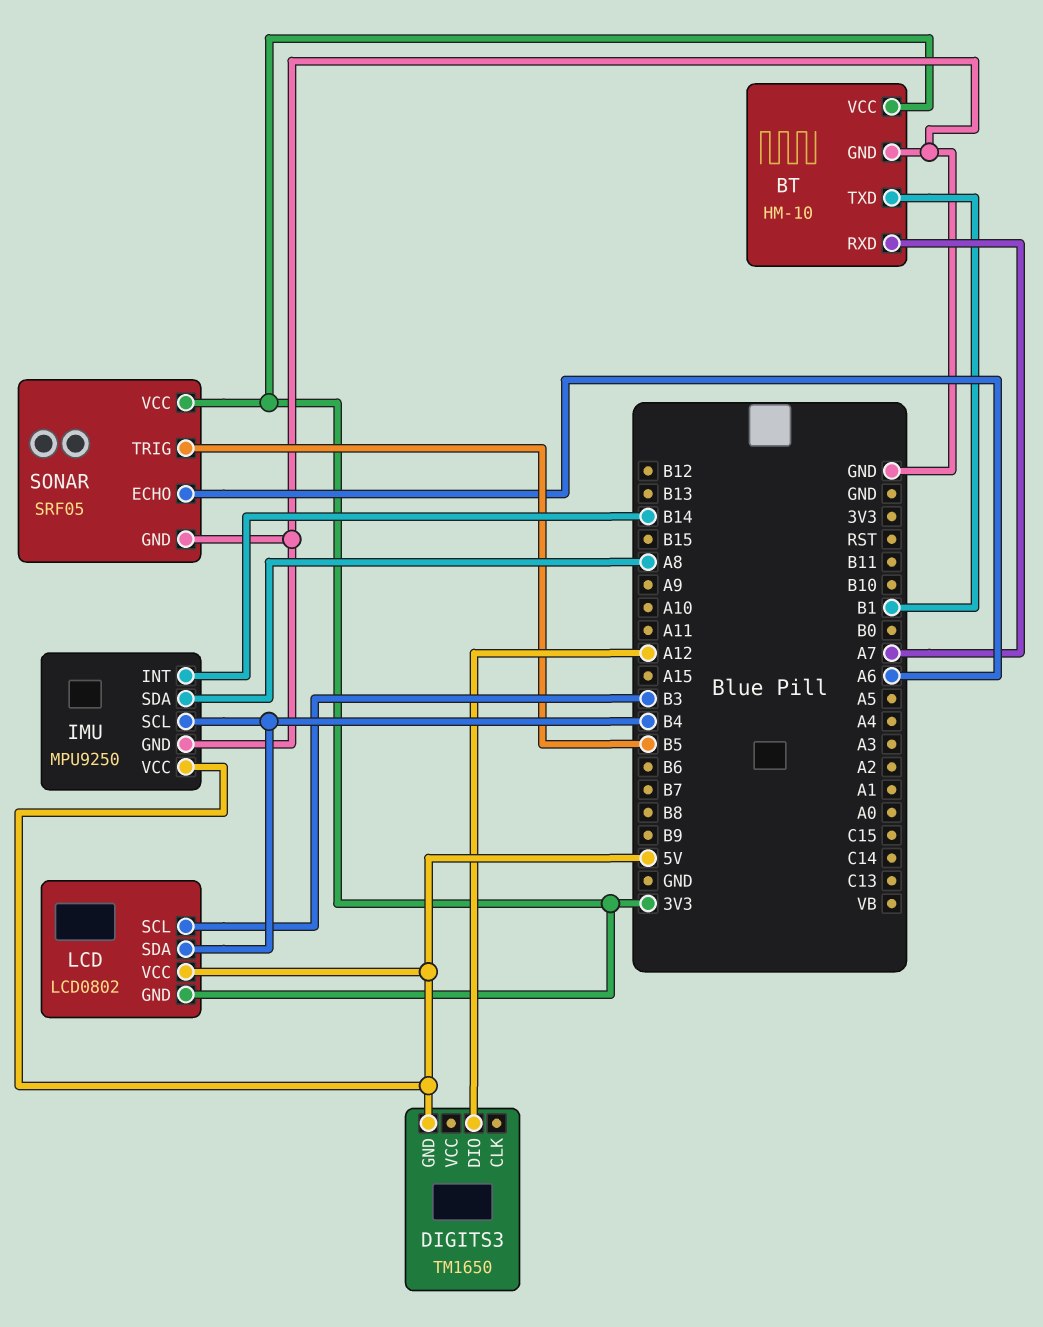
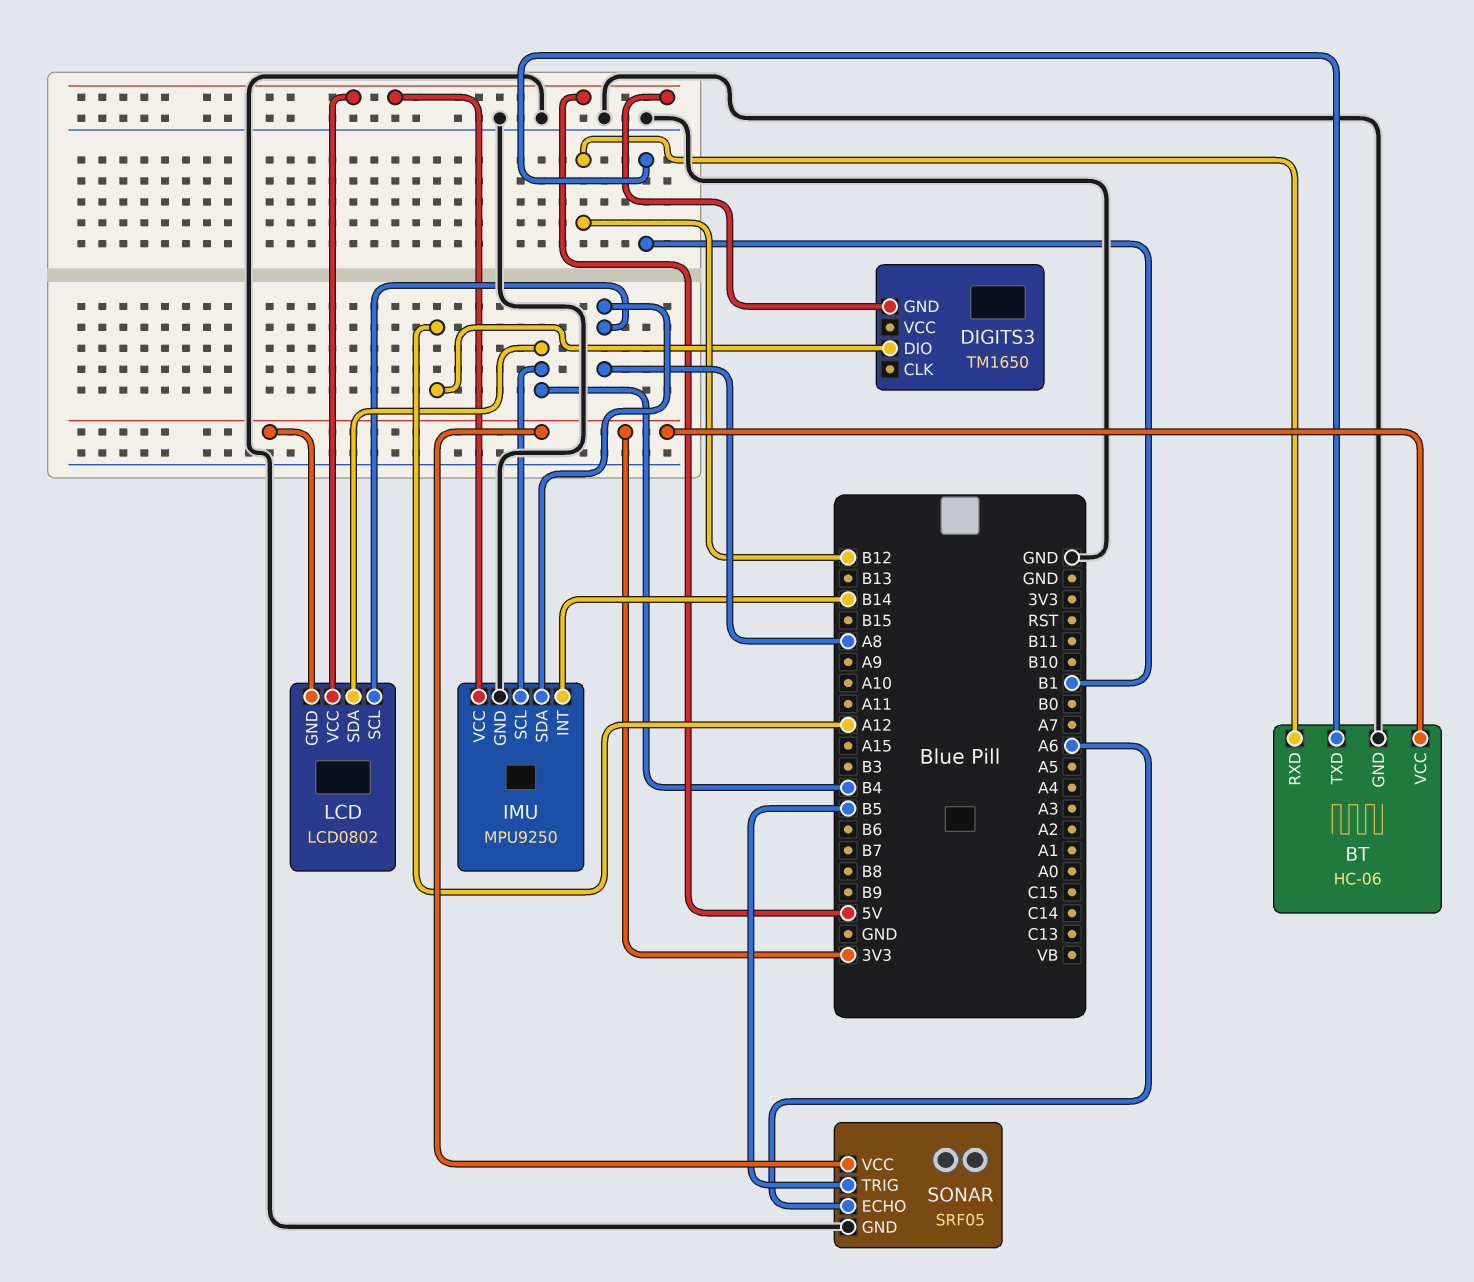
BT: HM-10 -> HC-06
BT pin RXD: A7 -> B12
LCD pin SCL: B3 -> A8

